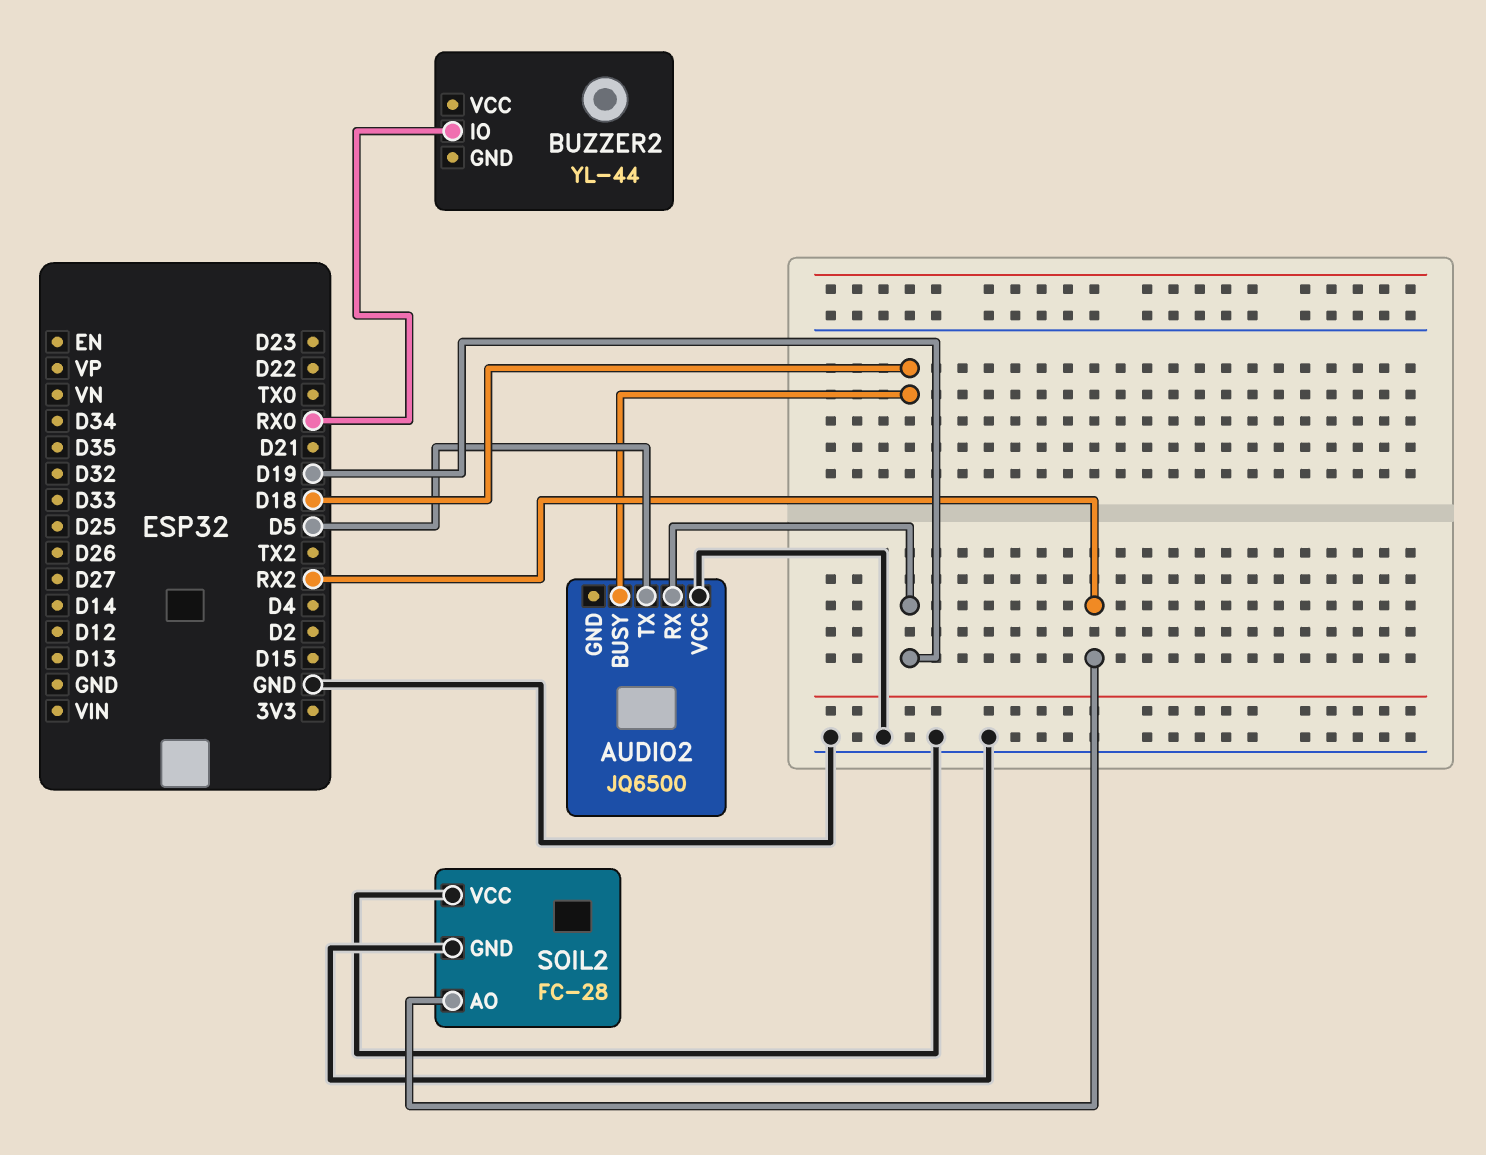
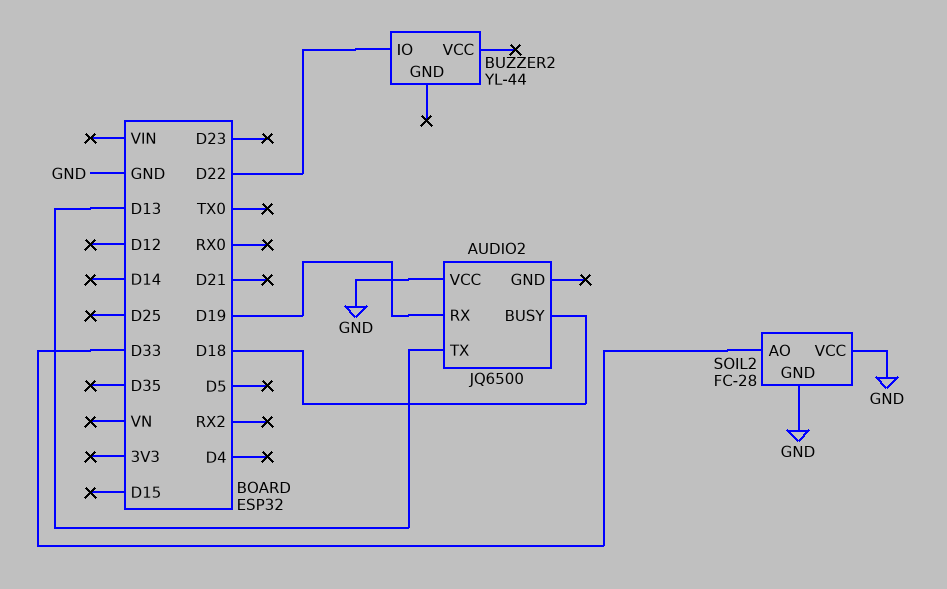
AUDIO2 pin TX: D5 -> D13
BUZZER2 pin IO: RX0 -> D22
SOIL2 pin AO: RX2 -> D33

